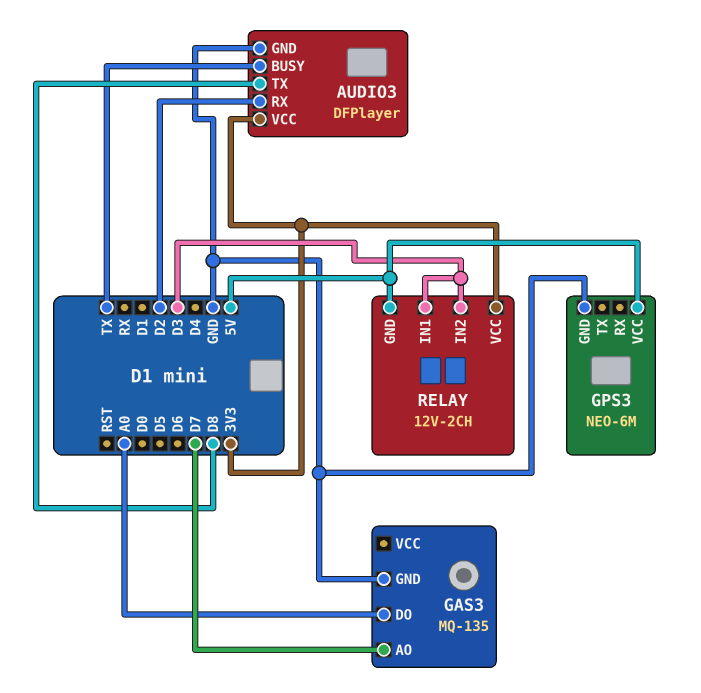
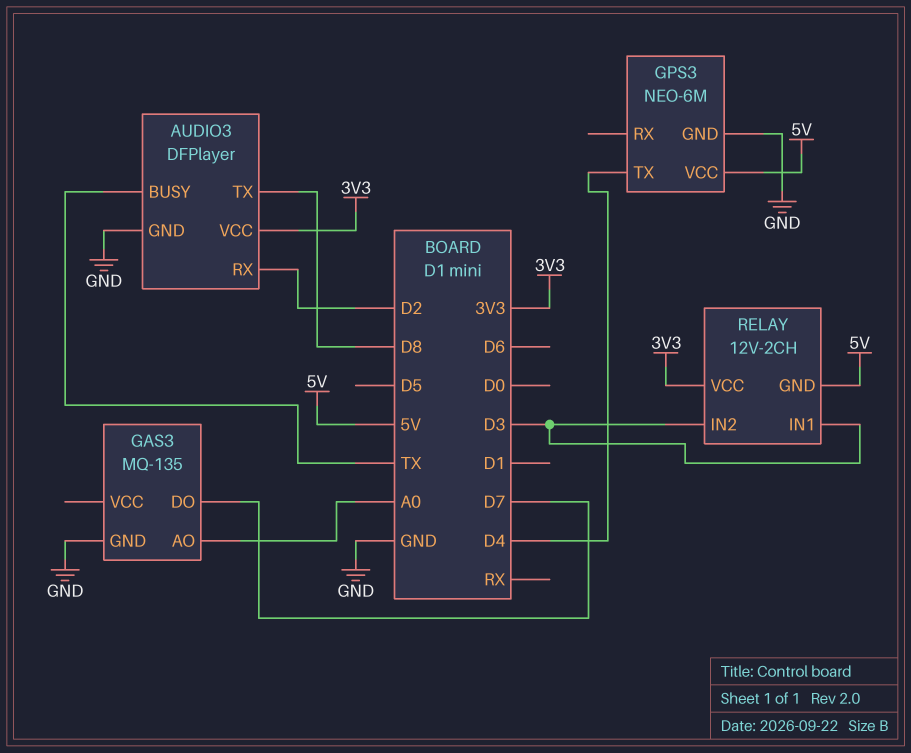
GAS3 pin AO: D7 -> A0
GAS3 pin DO: A0 -> D7
GPS3 pin TX: none -> D4

